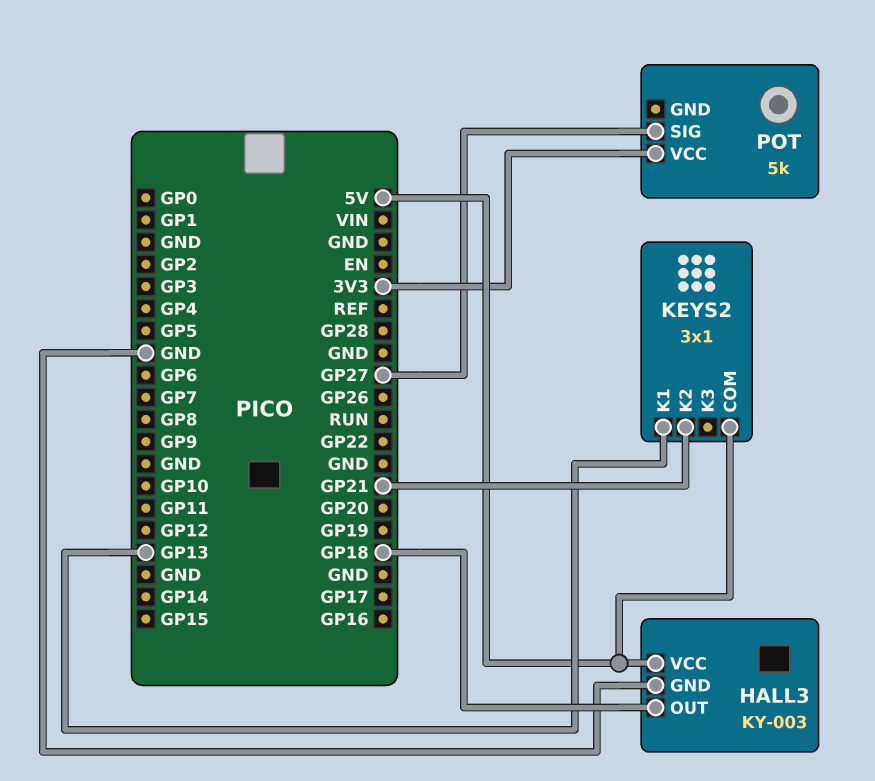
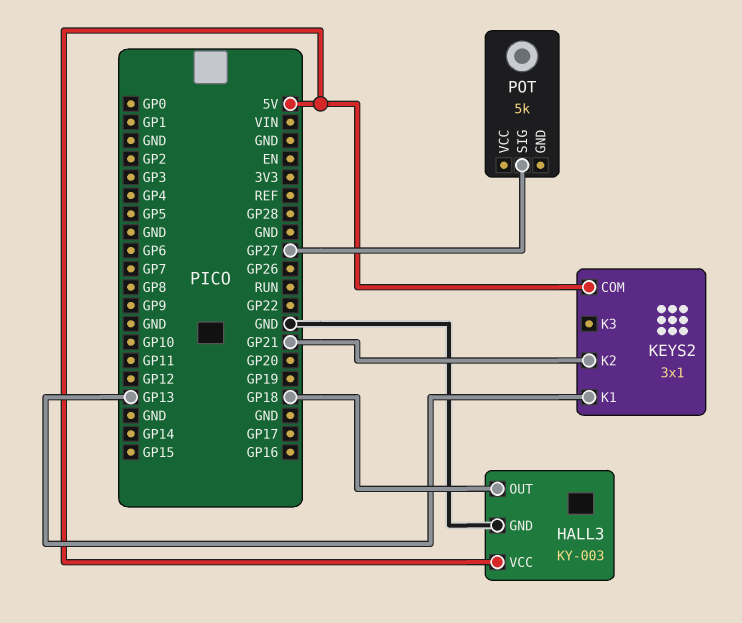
POT pin VCC: 3V3 -> none

